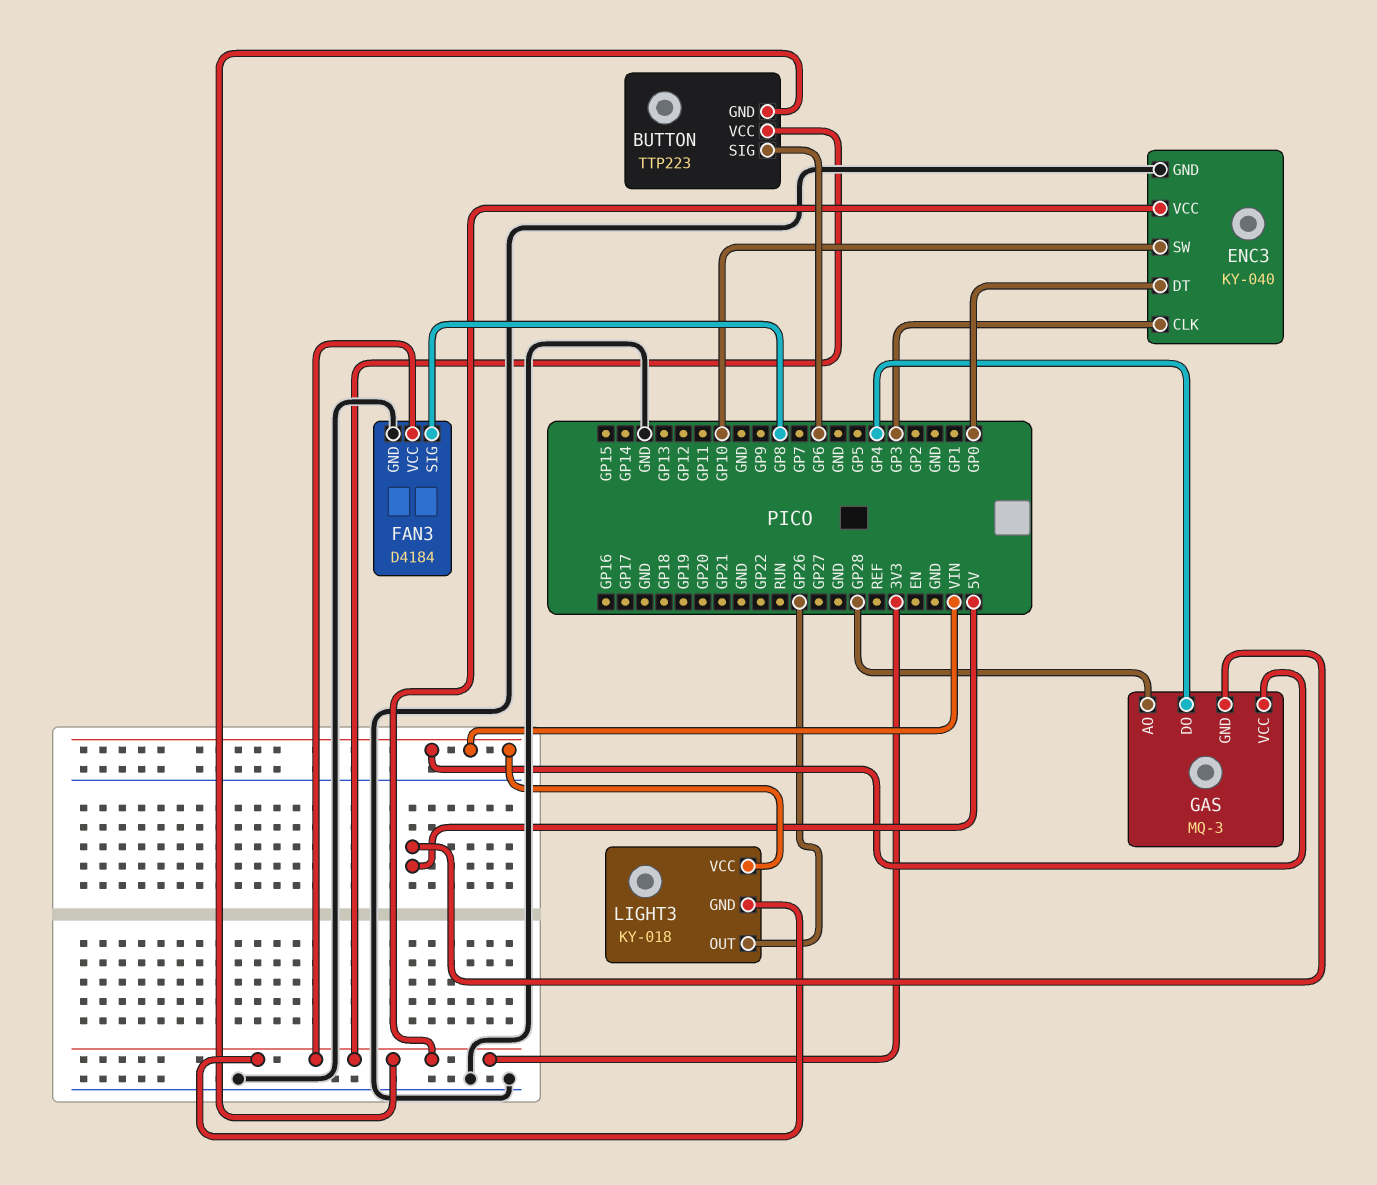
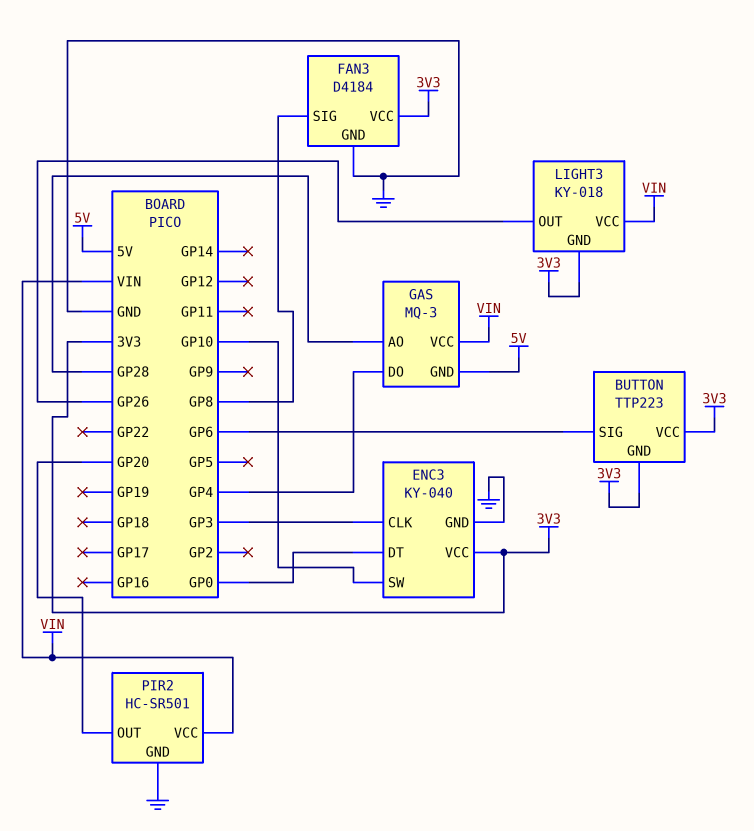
PIR2: none -> HC-SR501
PIR2 pin GND: none -> GND
PIR2 pin OUT: none -> GP20
PIR2 pin VCC: none -> VIN

